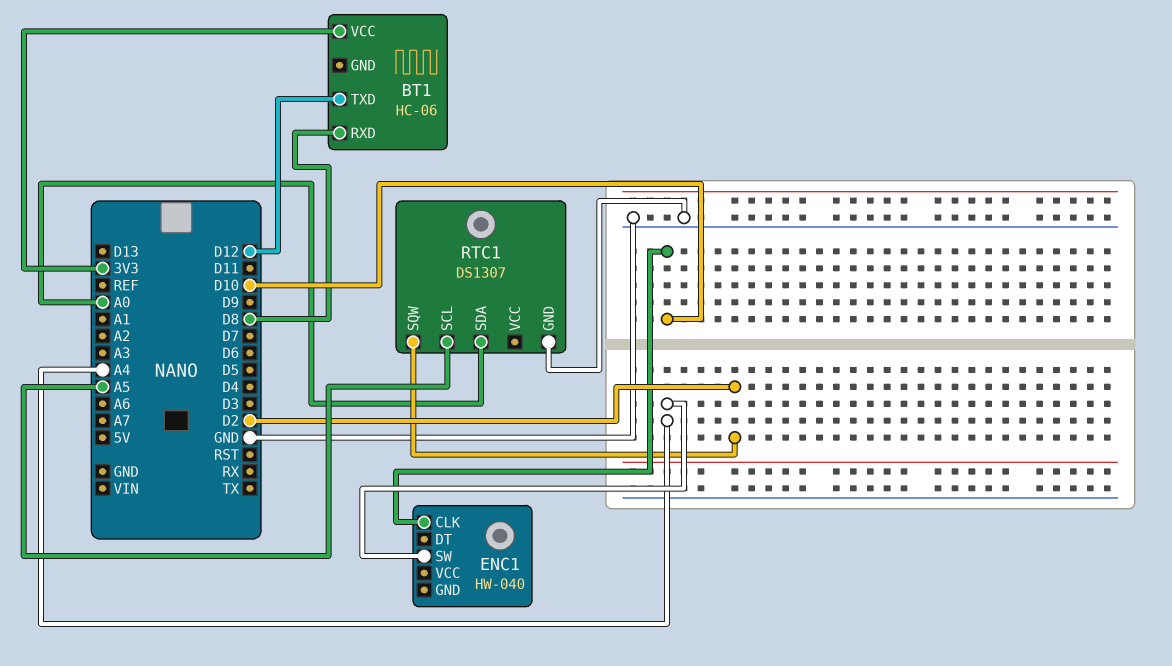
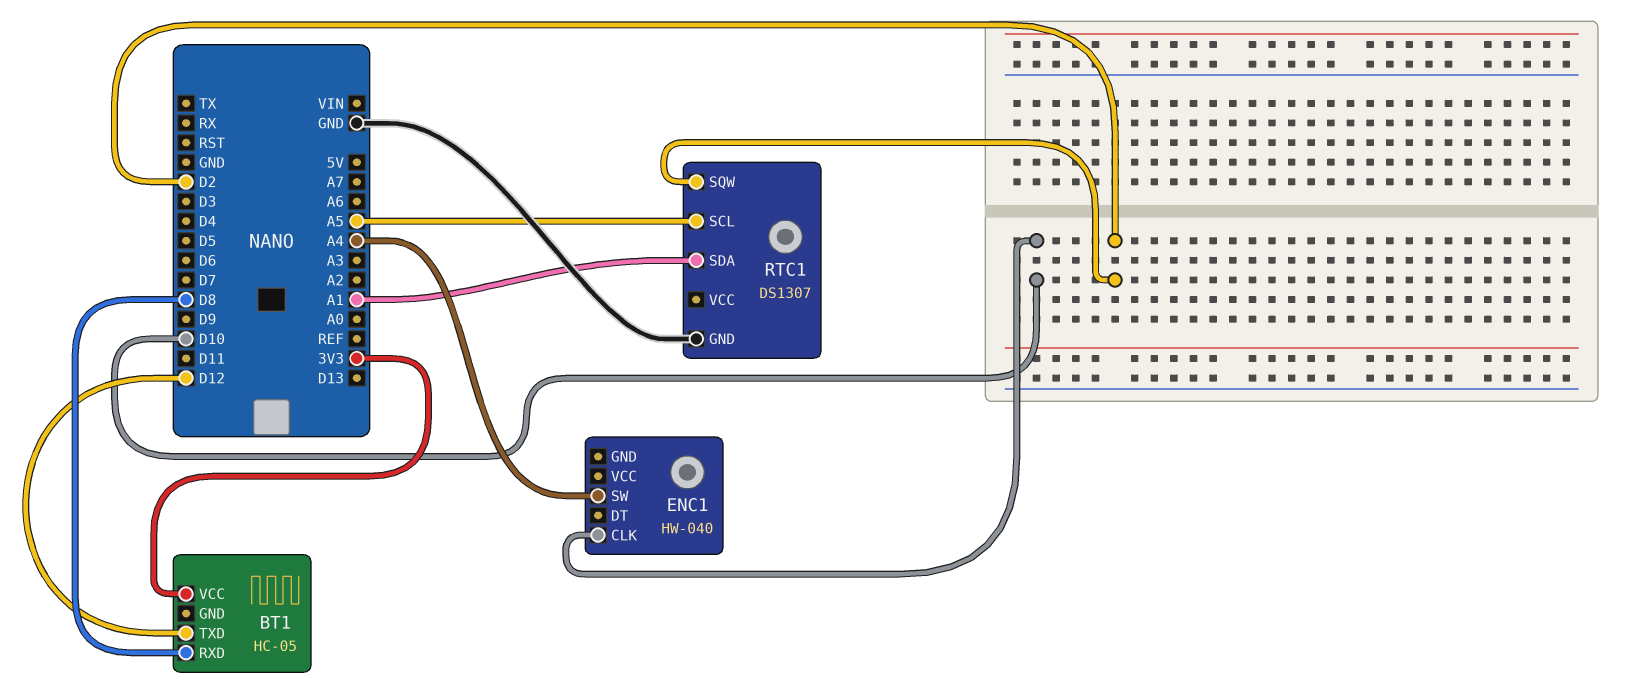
BT1: HC-06 -> HC-05
RTC1 pin SDA: A0 -> A1

